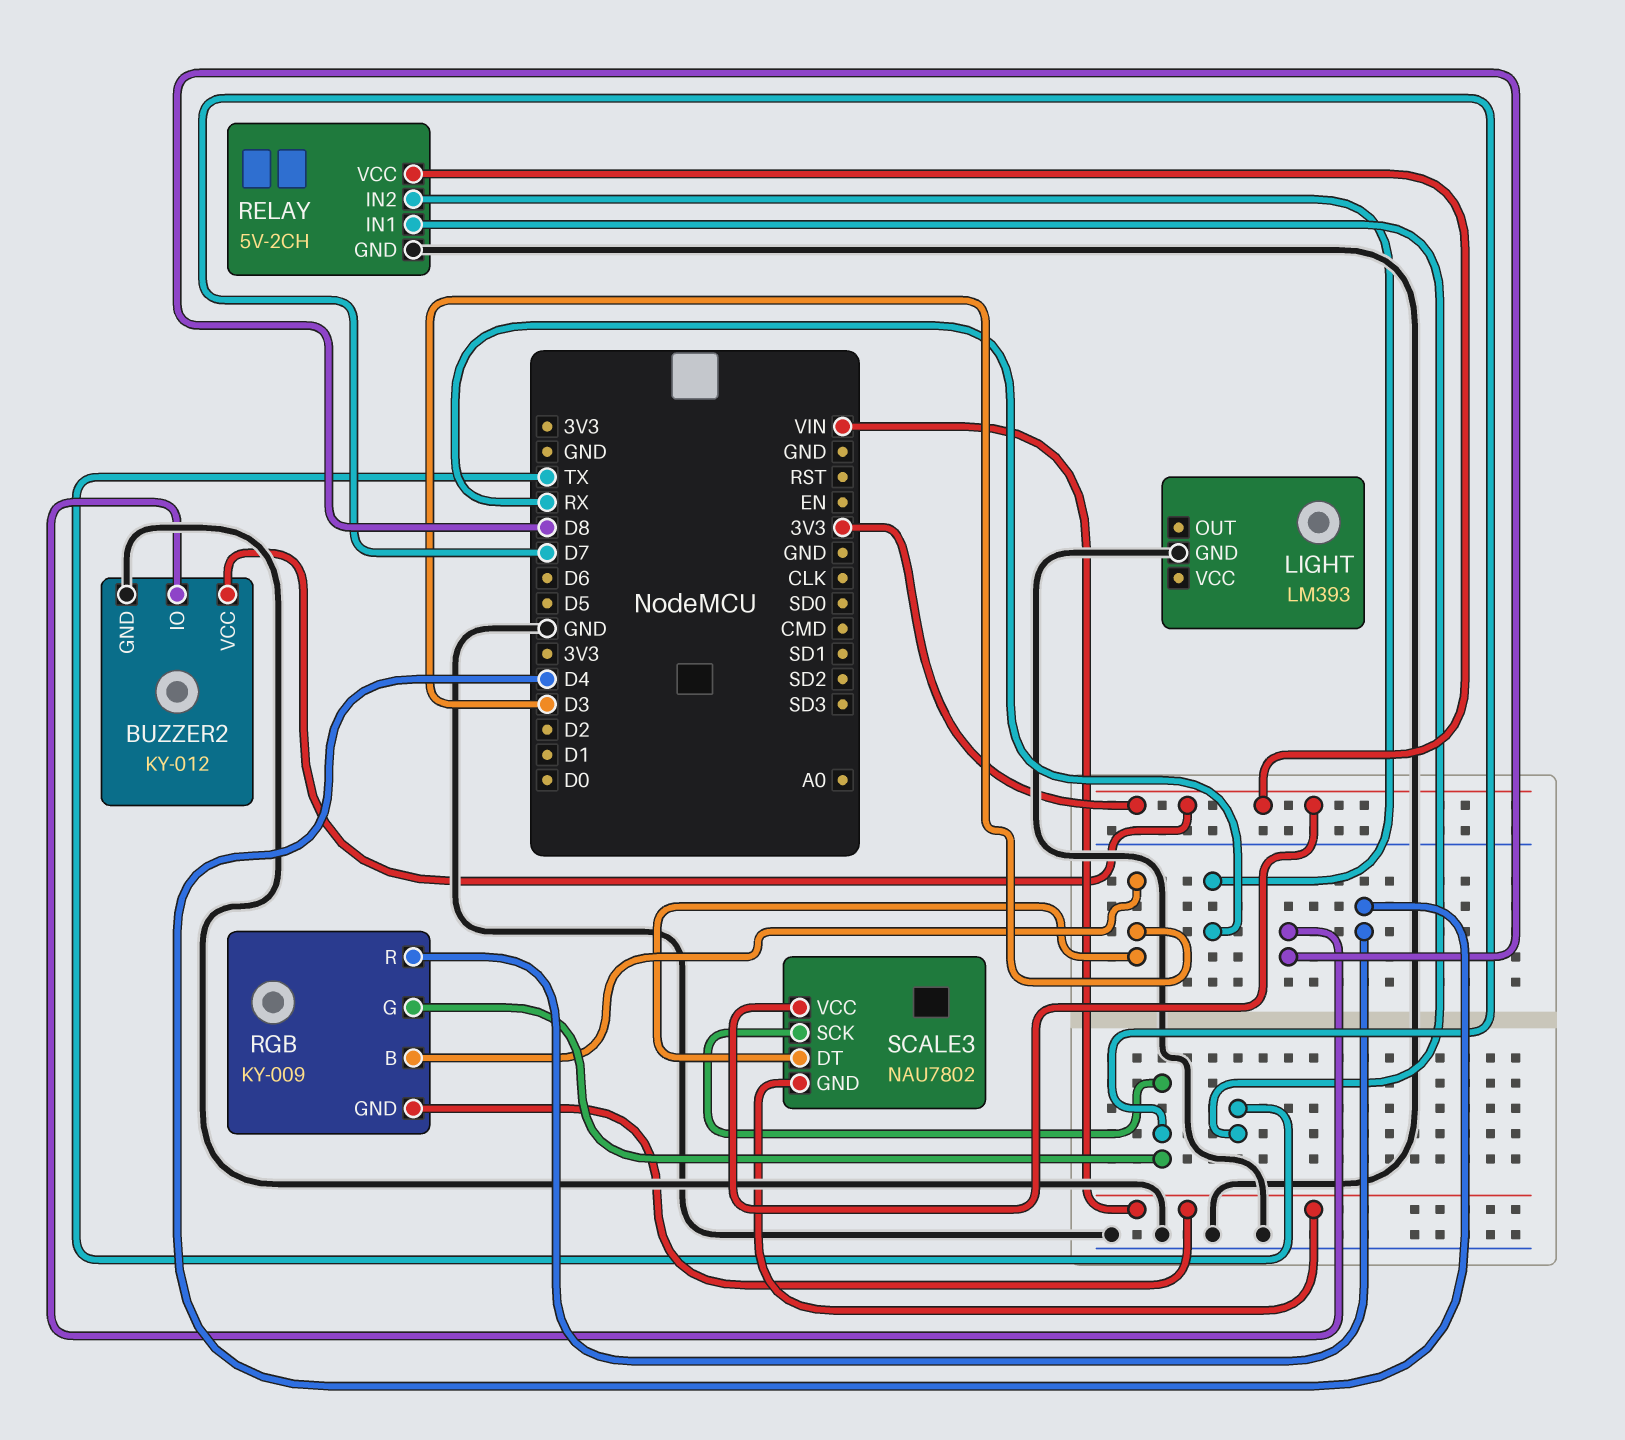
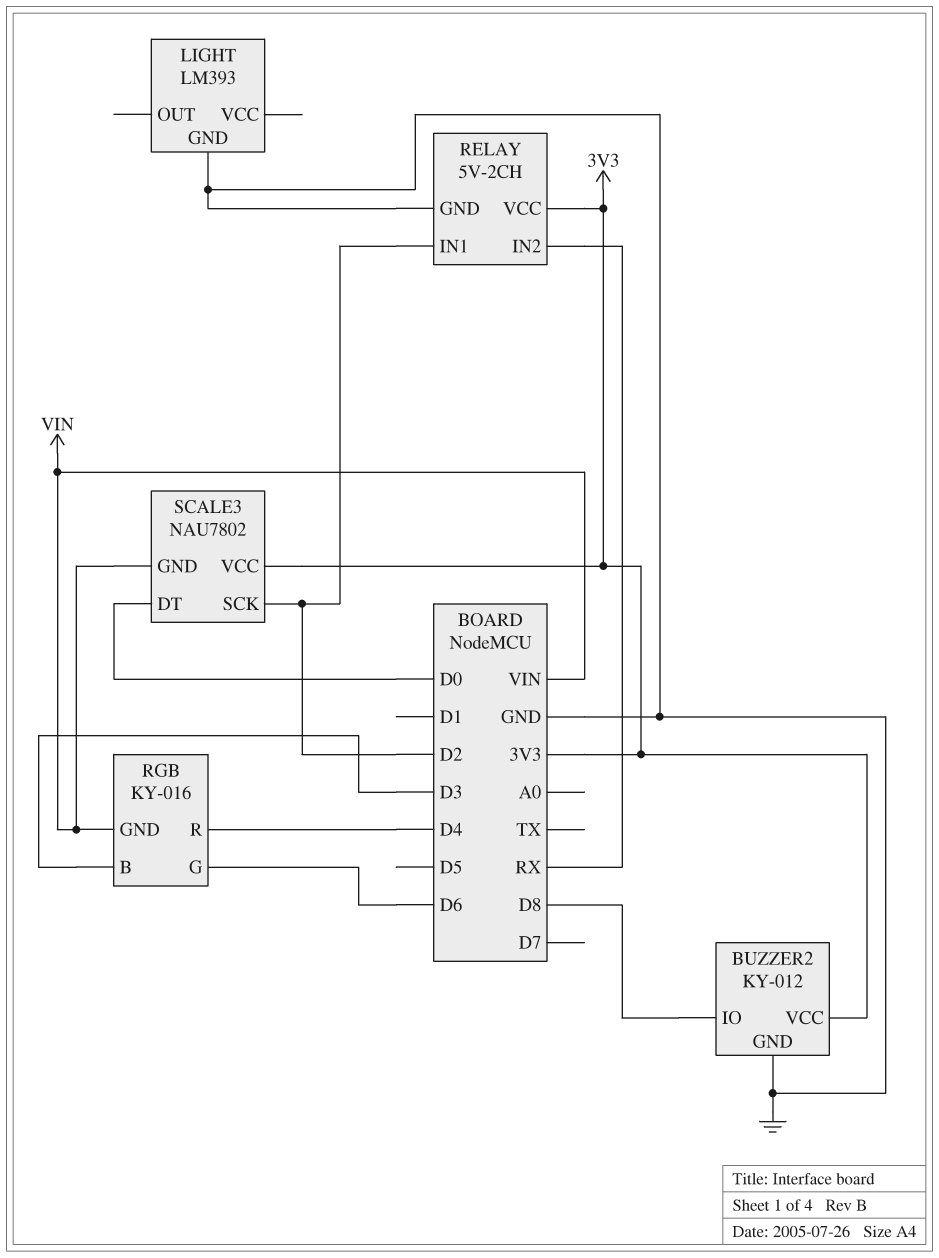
RELAY pin IN1: TX -> D2
RGB: KY-009 -> KY-016
RGB pin G: D7 -> D6
SCALE3 pin DT: D3 -> D0
SCALE3 pin SCK: D7 -> D2

